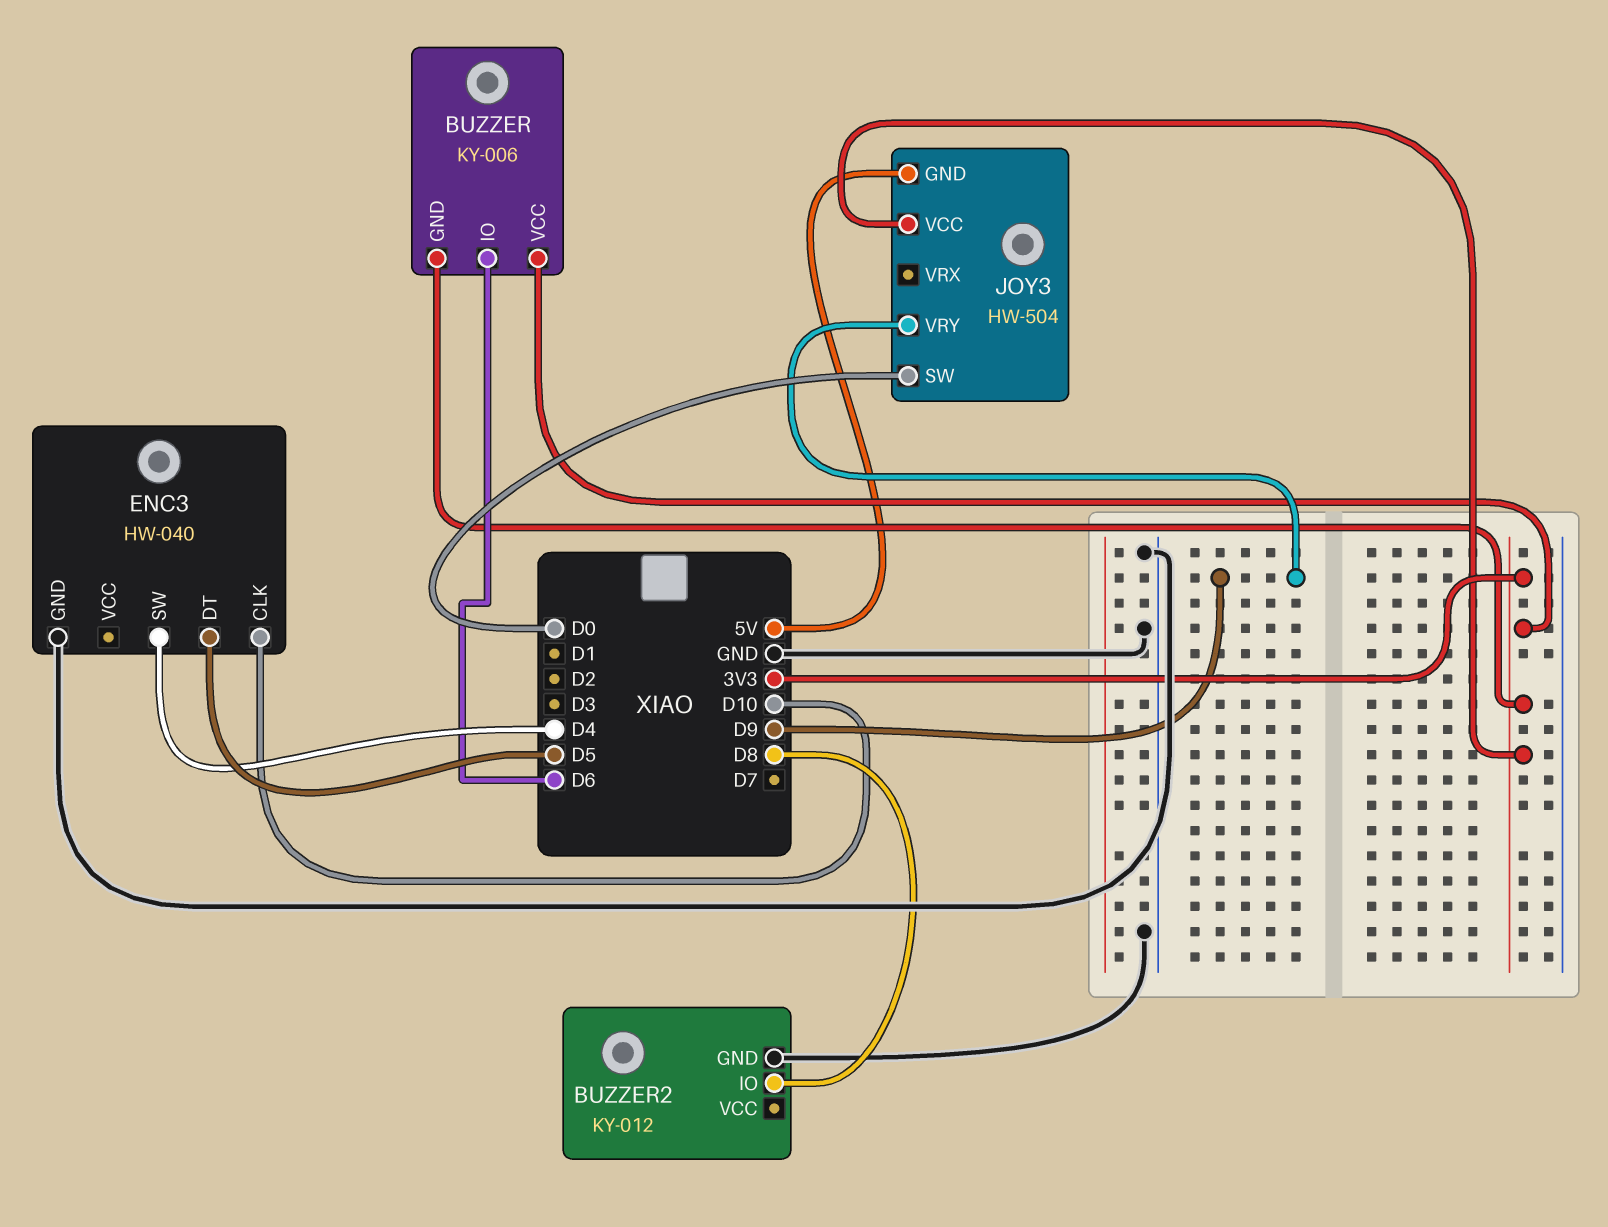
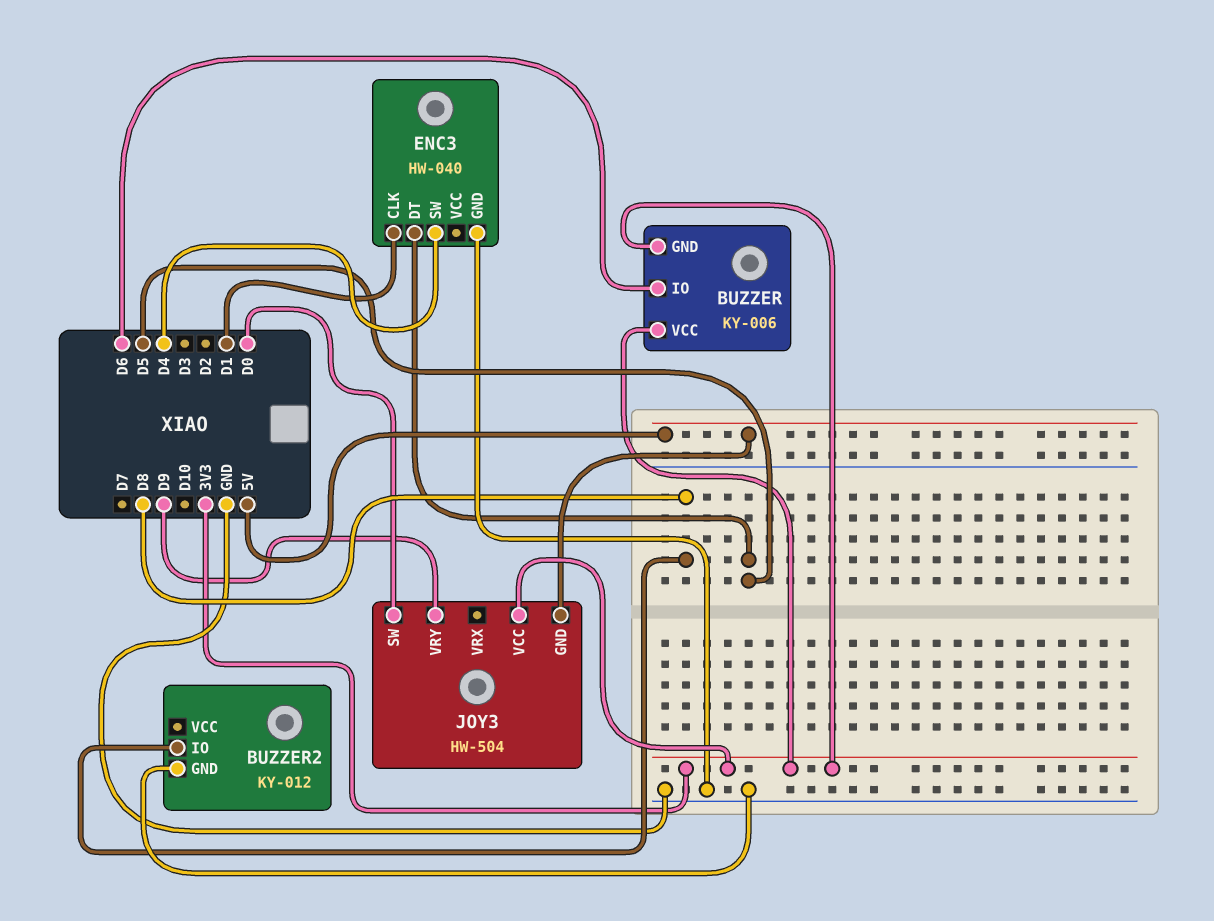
ENC3 pin CLK: D10 -> D1

